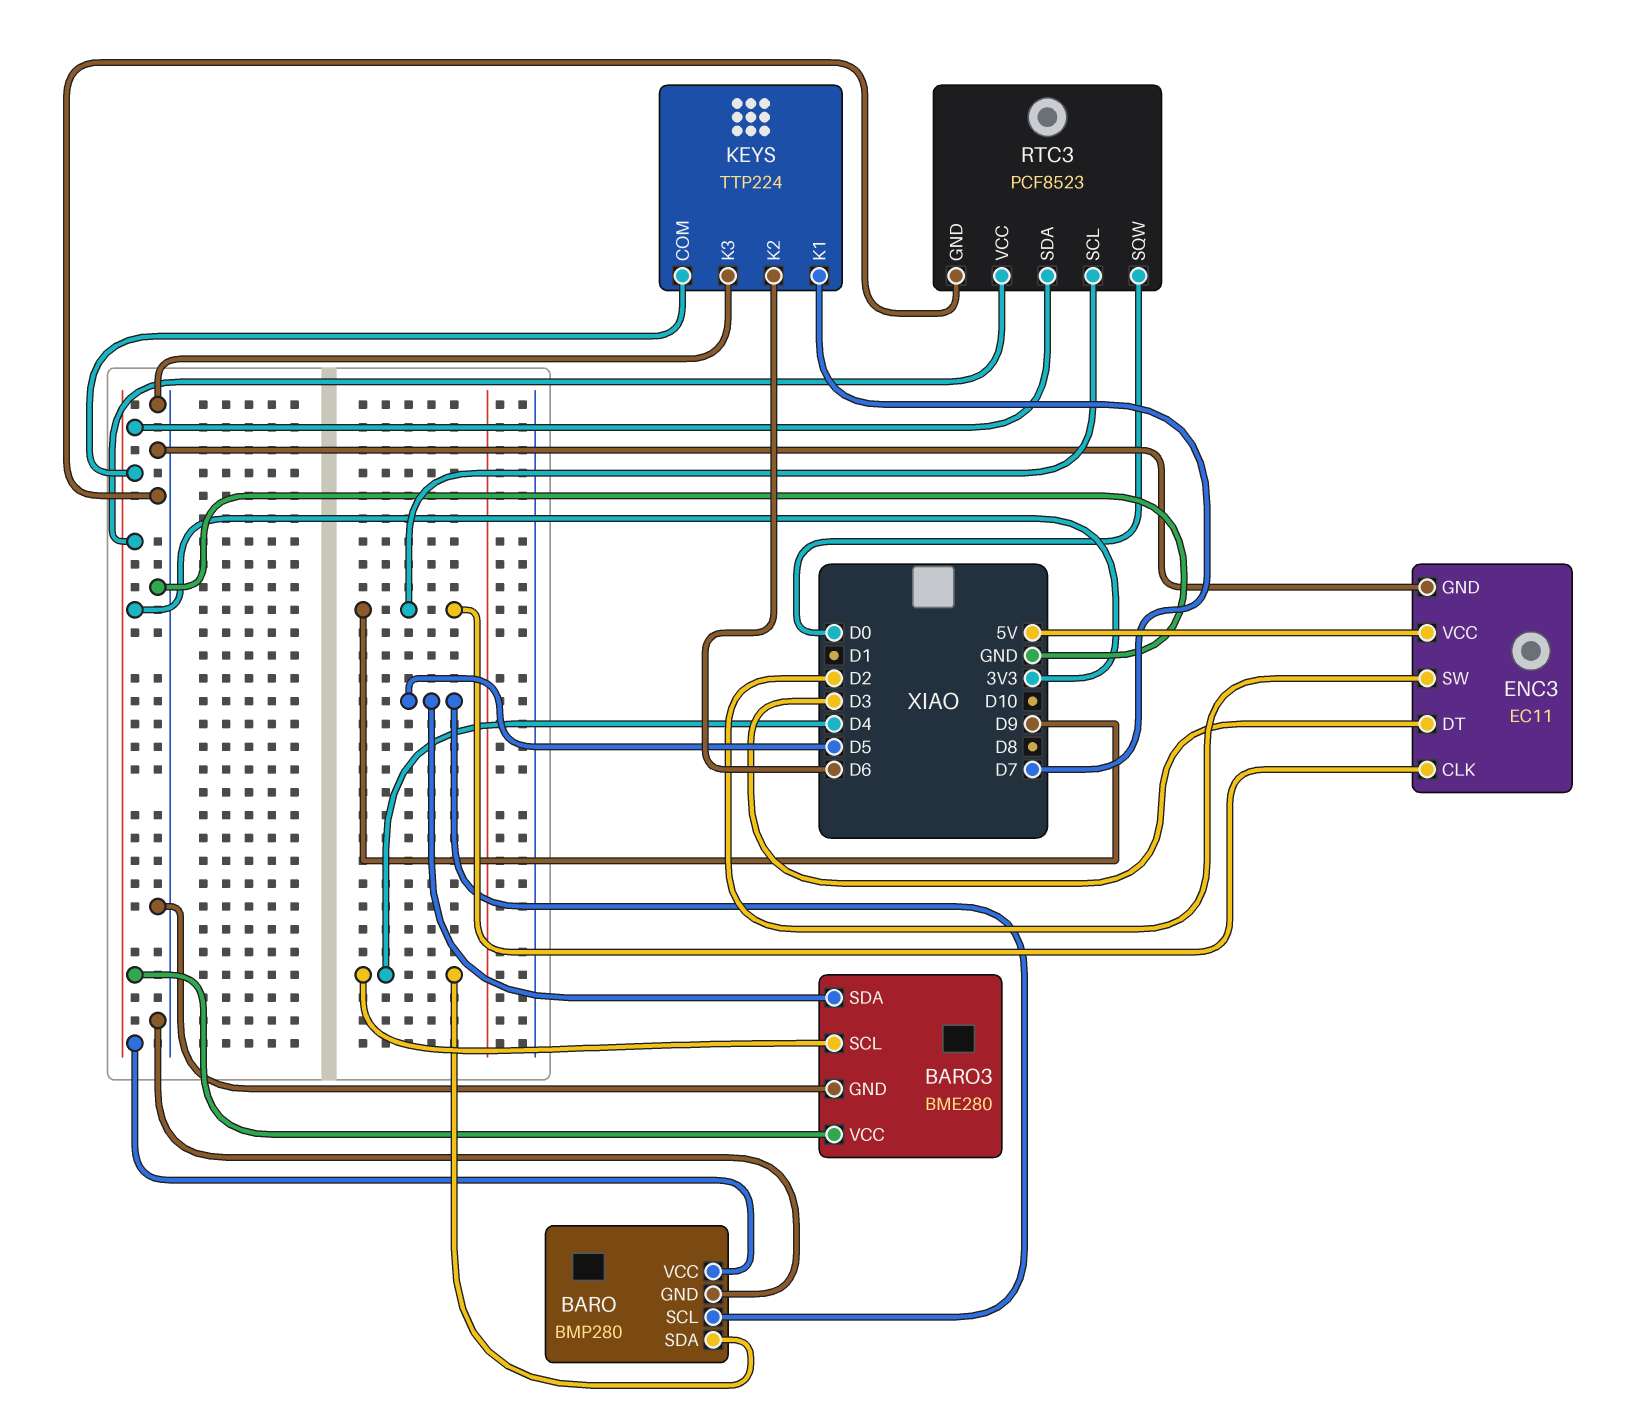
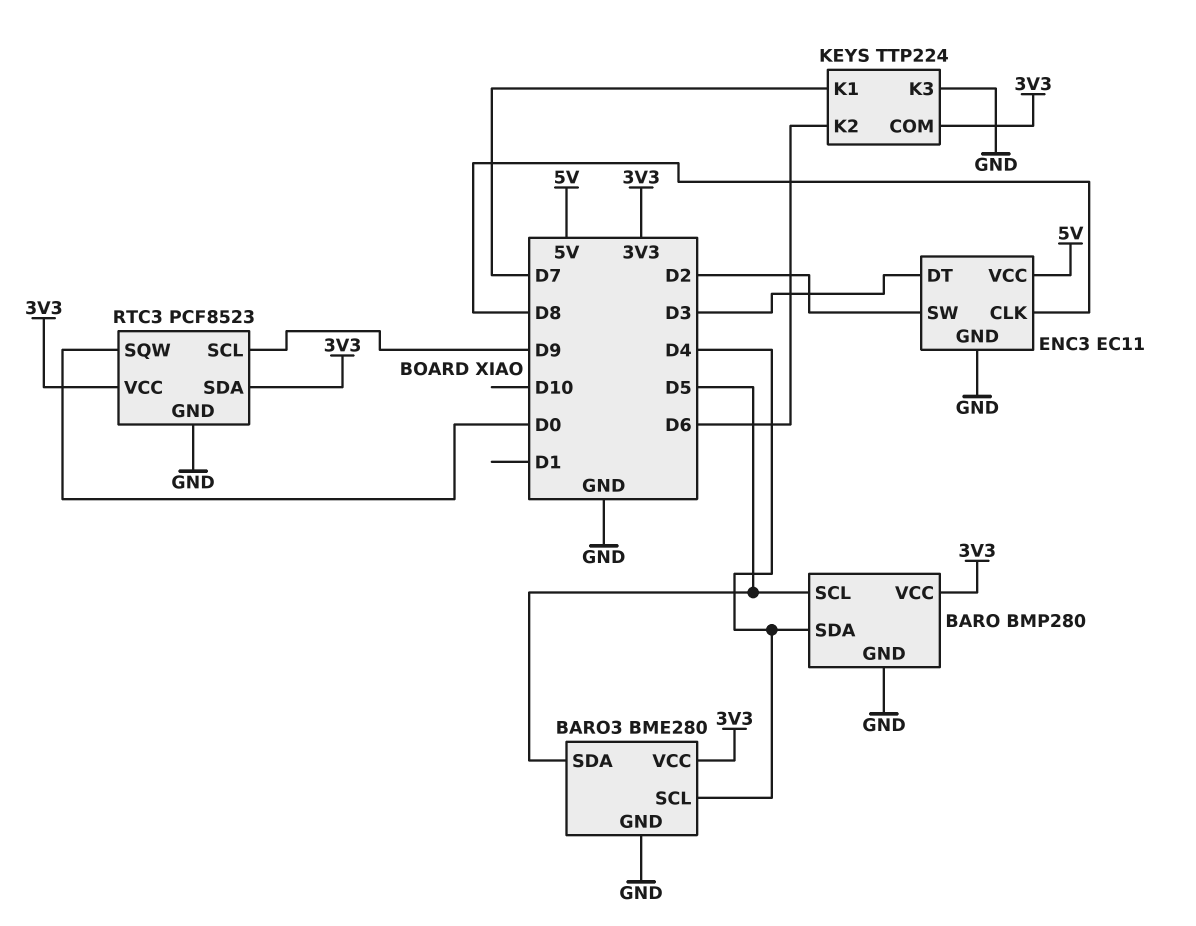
ENC3 pin CLK: D9 -> D8

